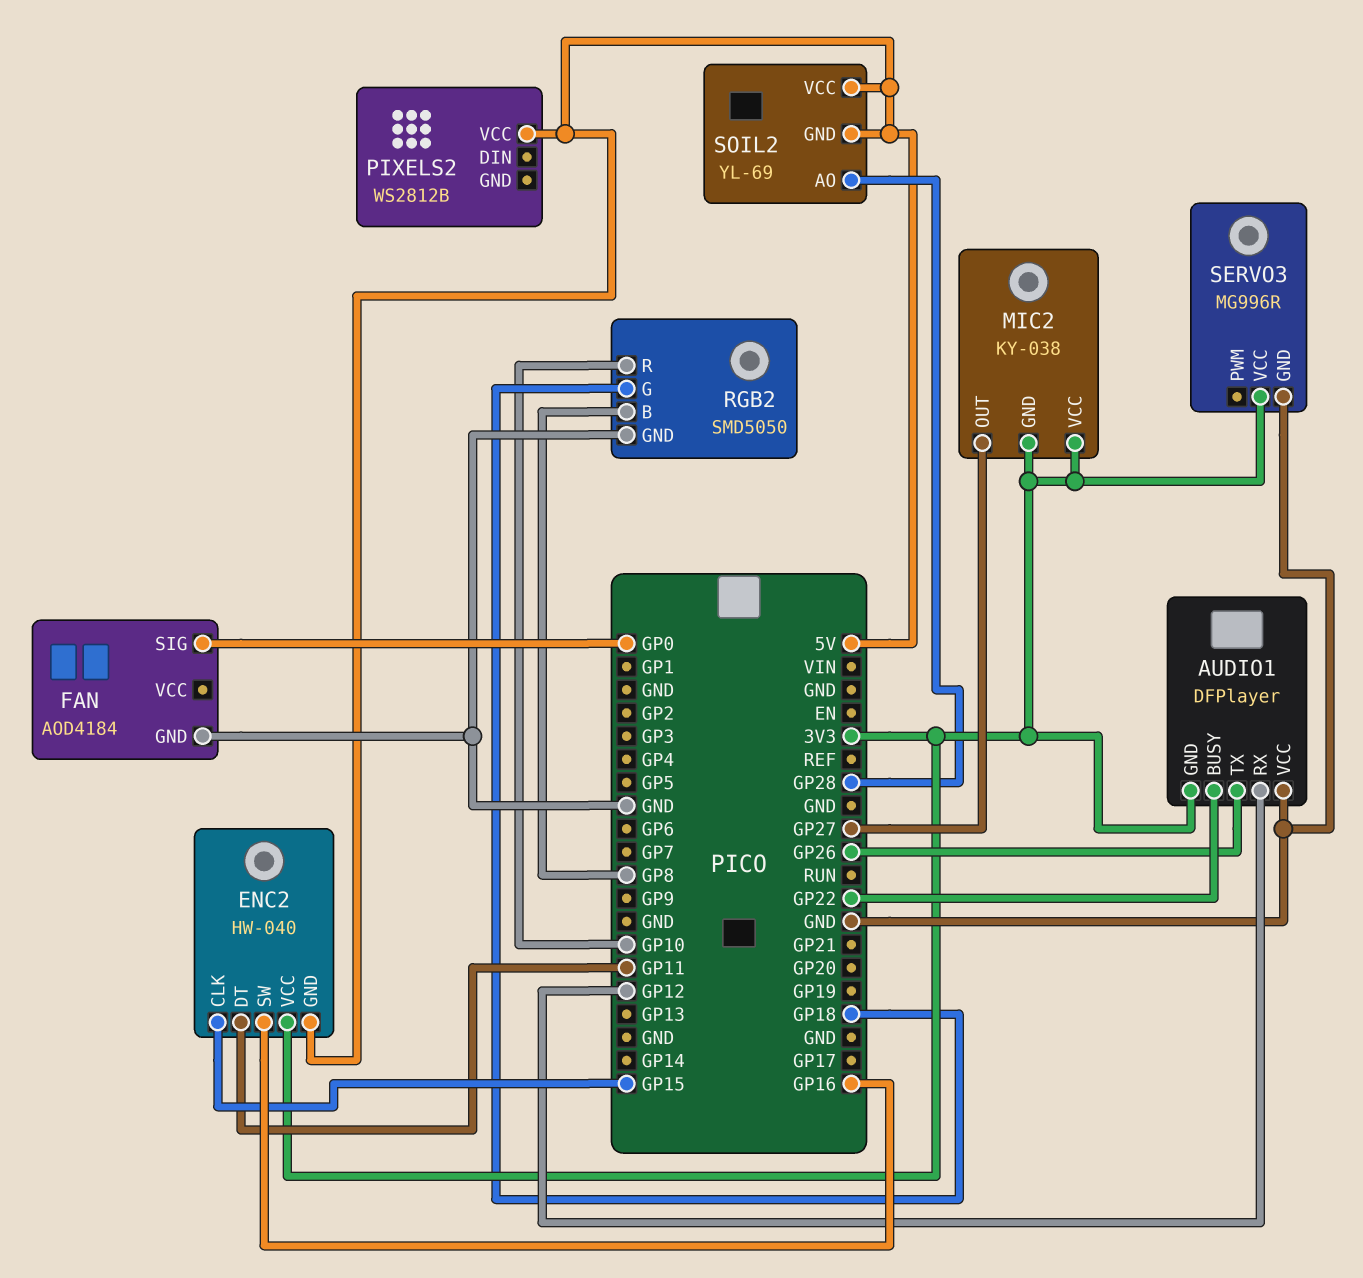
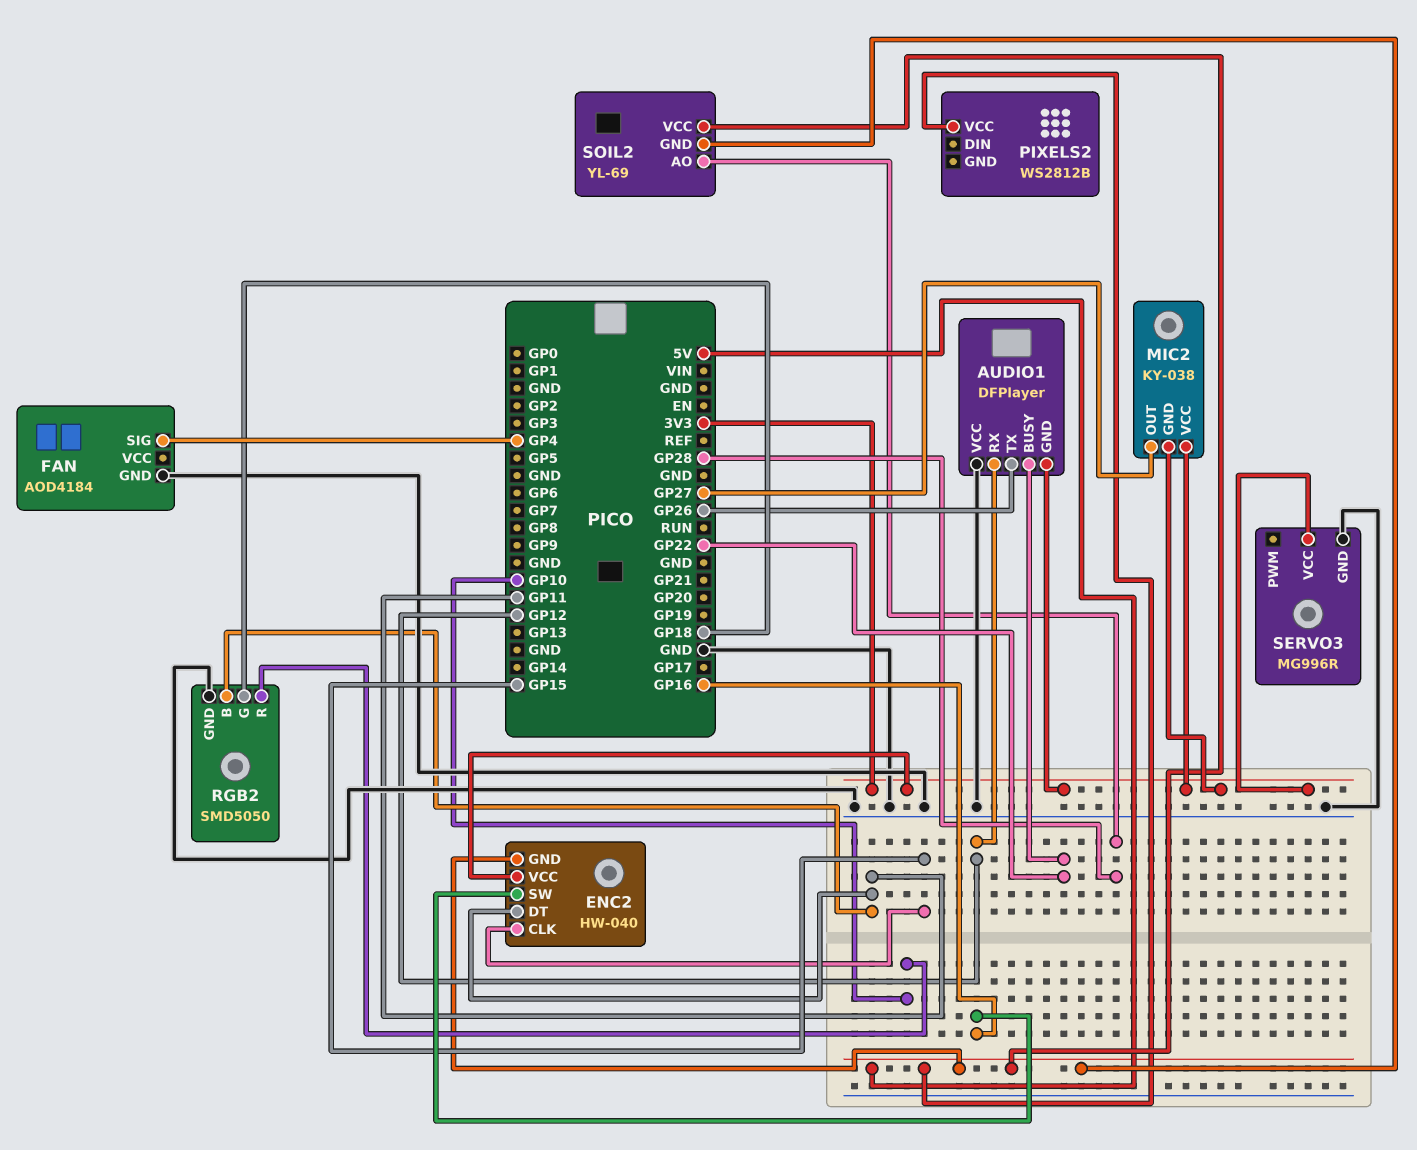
FAN pin SIG: GP0 -> GP4
RGB2 pin B: GP8 -> GP11

